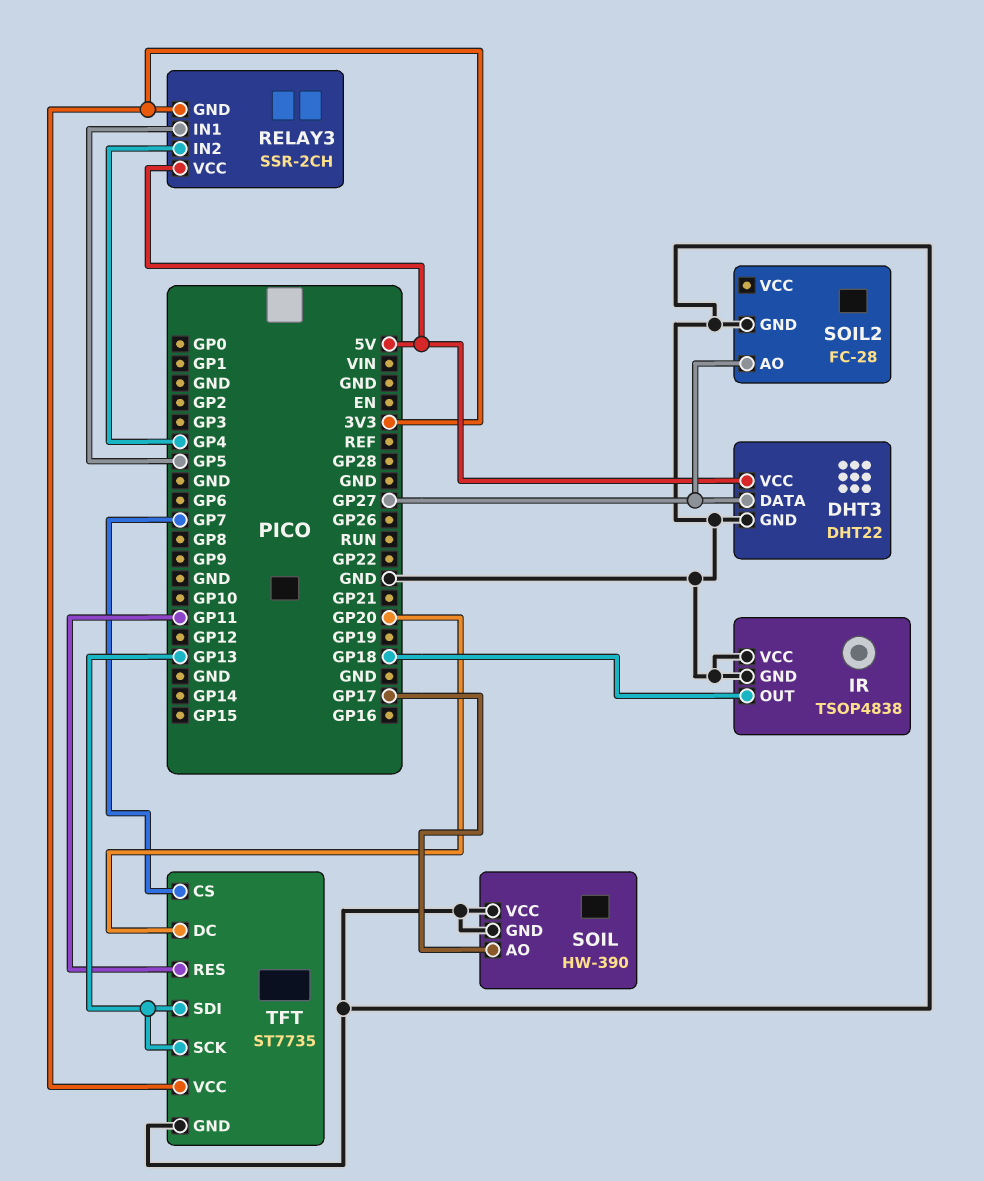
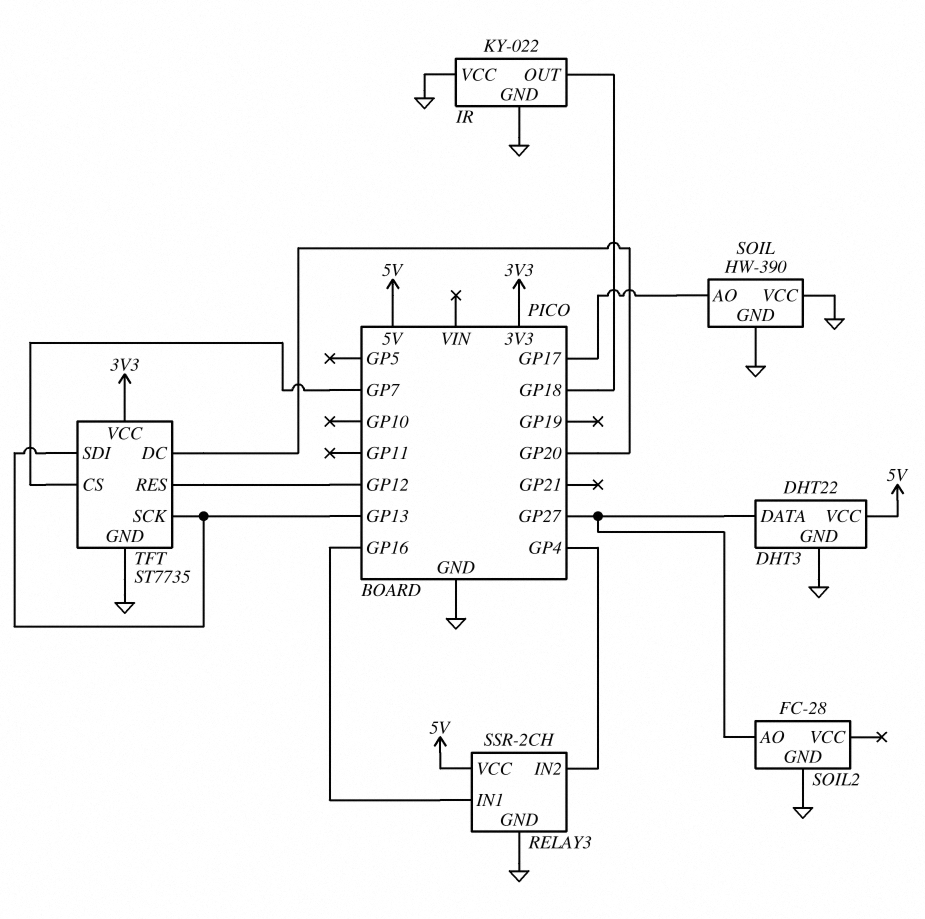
IR: TSOP4838 -> KY-022
RELAY3 pin GND: 3V3 -> GND
RELAY3 pin IN1: GP5 -> GP16
TFT pin RES: GP11 -> GP12

